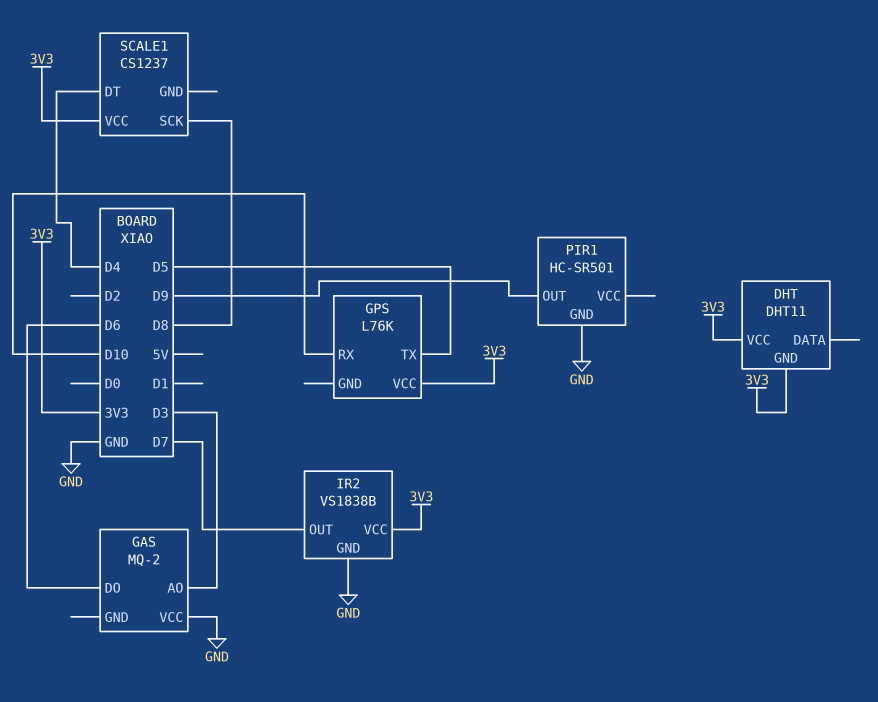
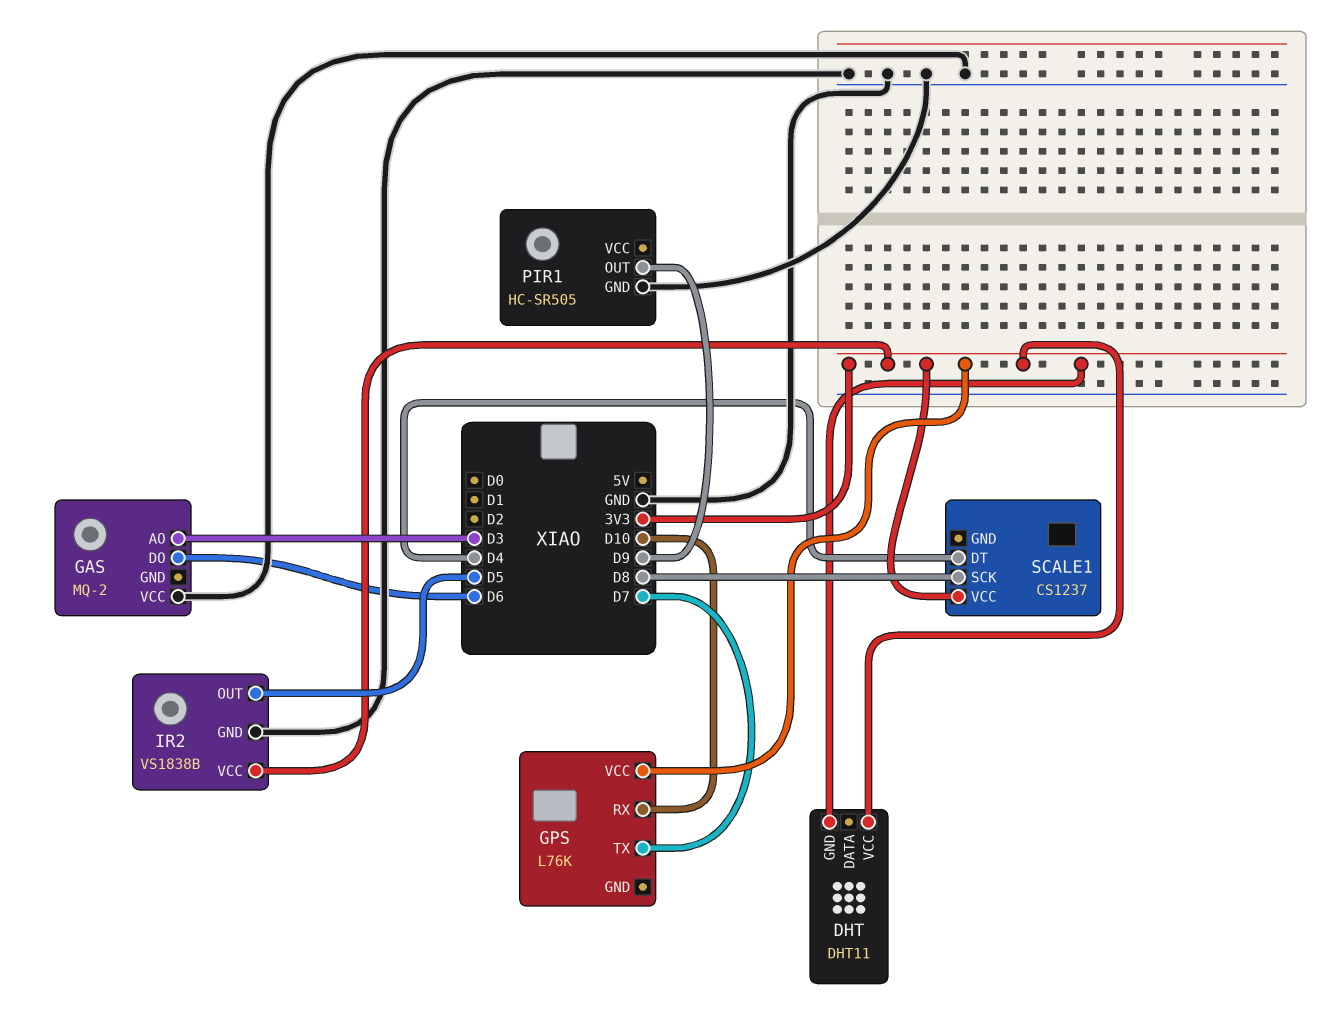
GPS pin TX: D5 -> D7
IR2 pin OUT: D7 -> D5
PIR1: HC-SR501 -> HC-SR505

